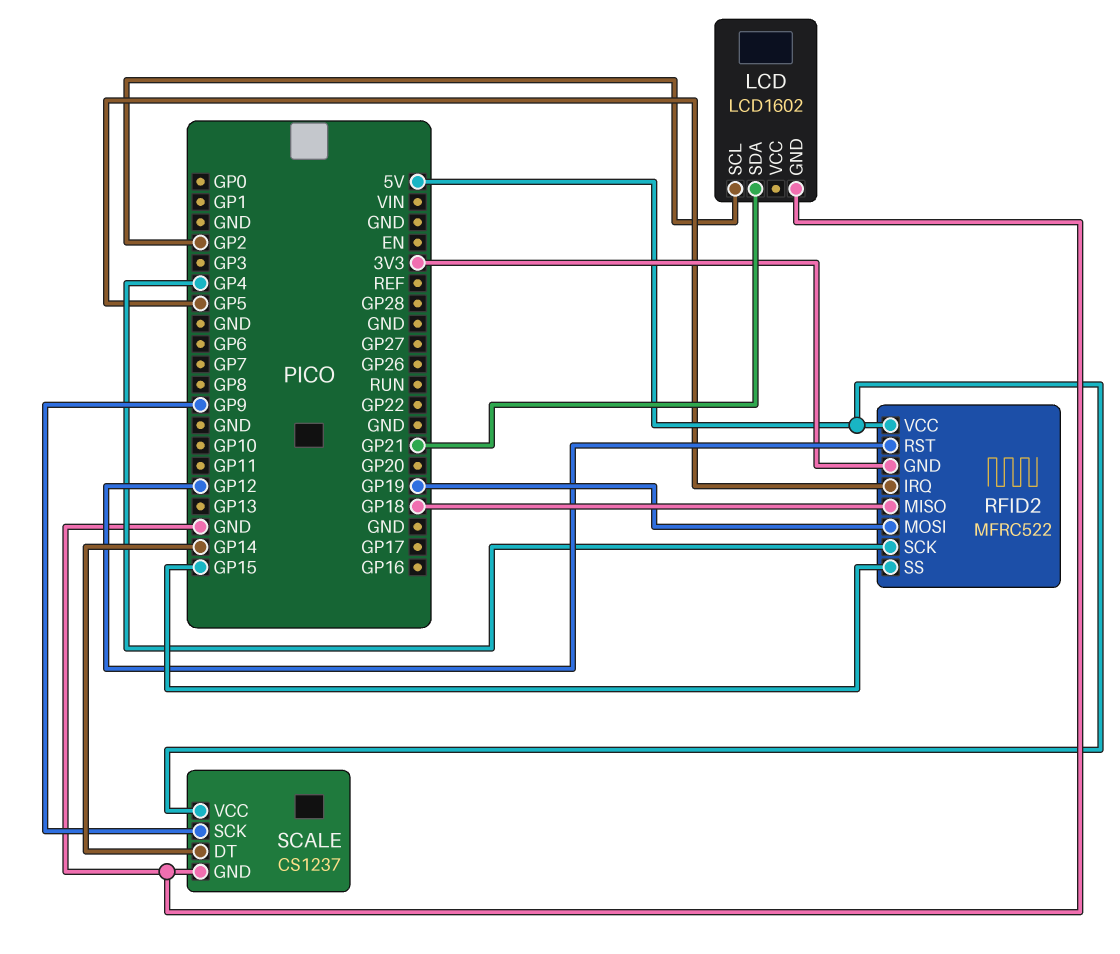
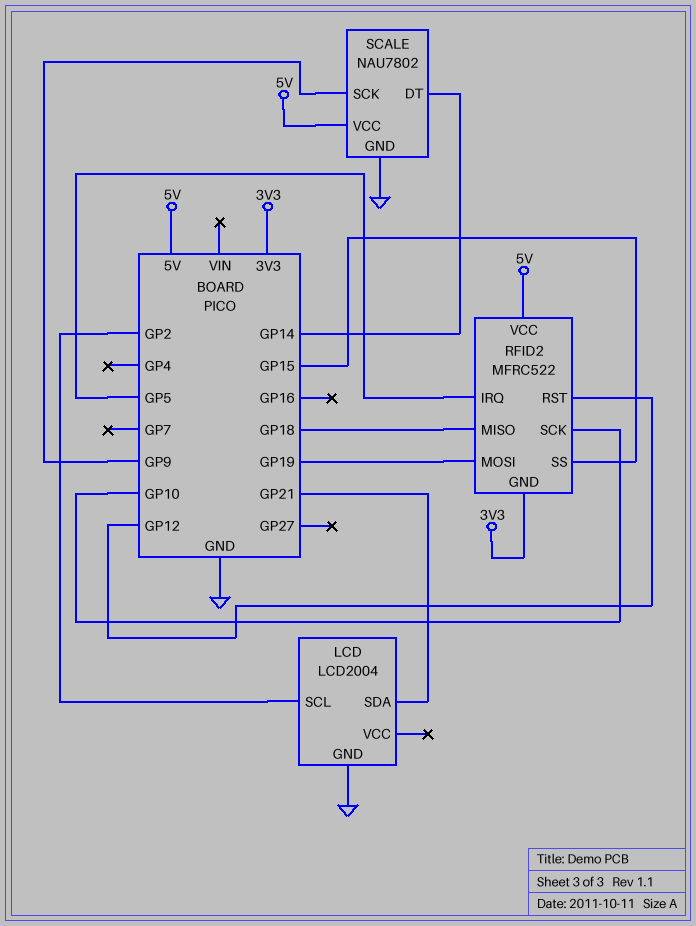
LCD: LCD1602 -> LCD2004
RFID2 pin SCK: GP4 -> GP10
SCALE: CS1237 -> NAU7802

